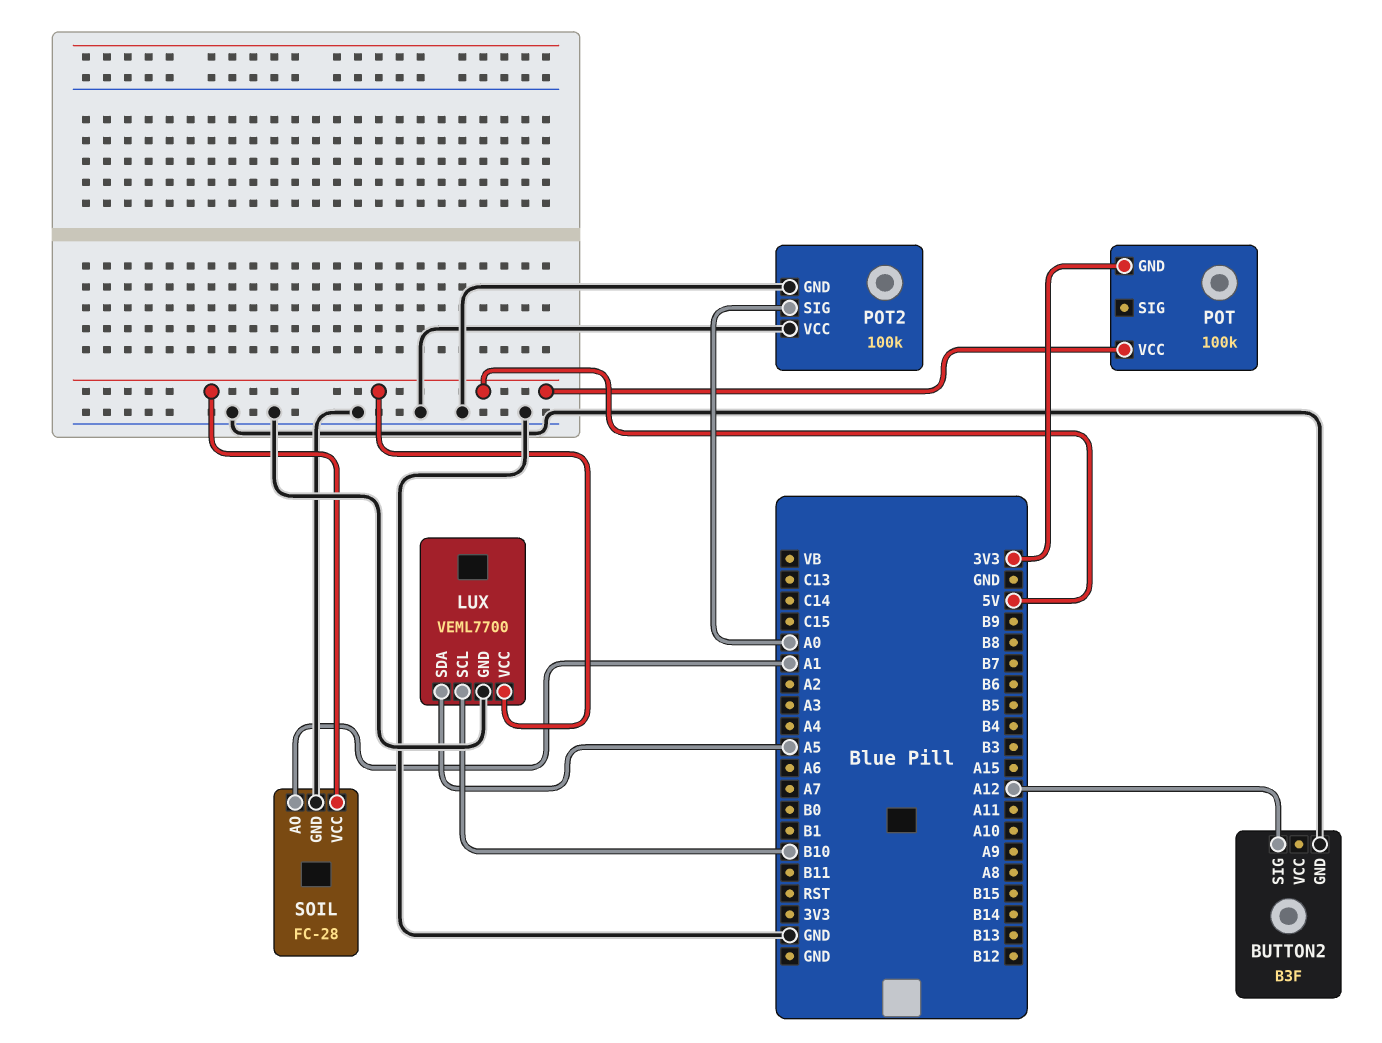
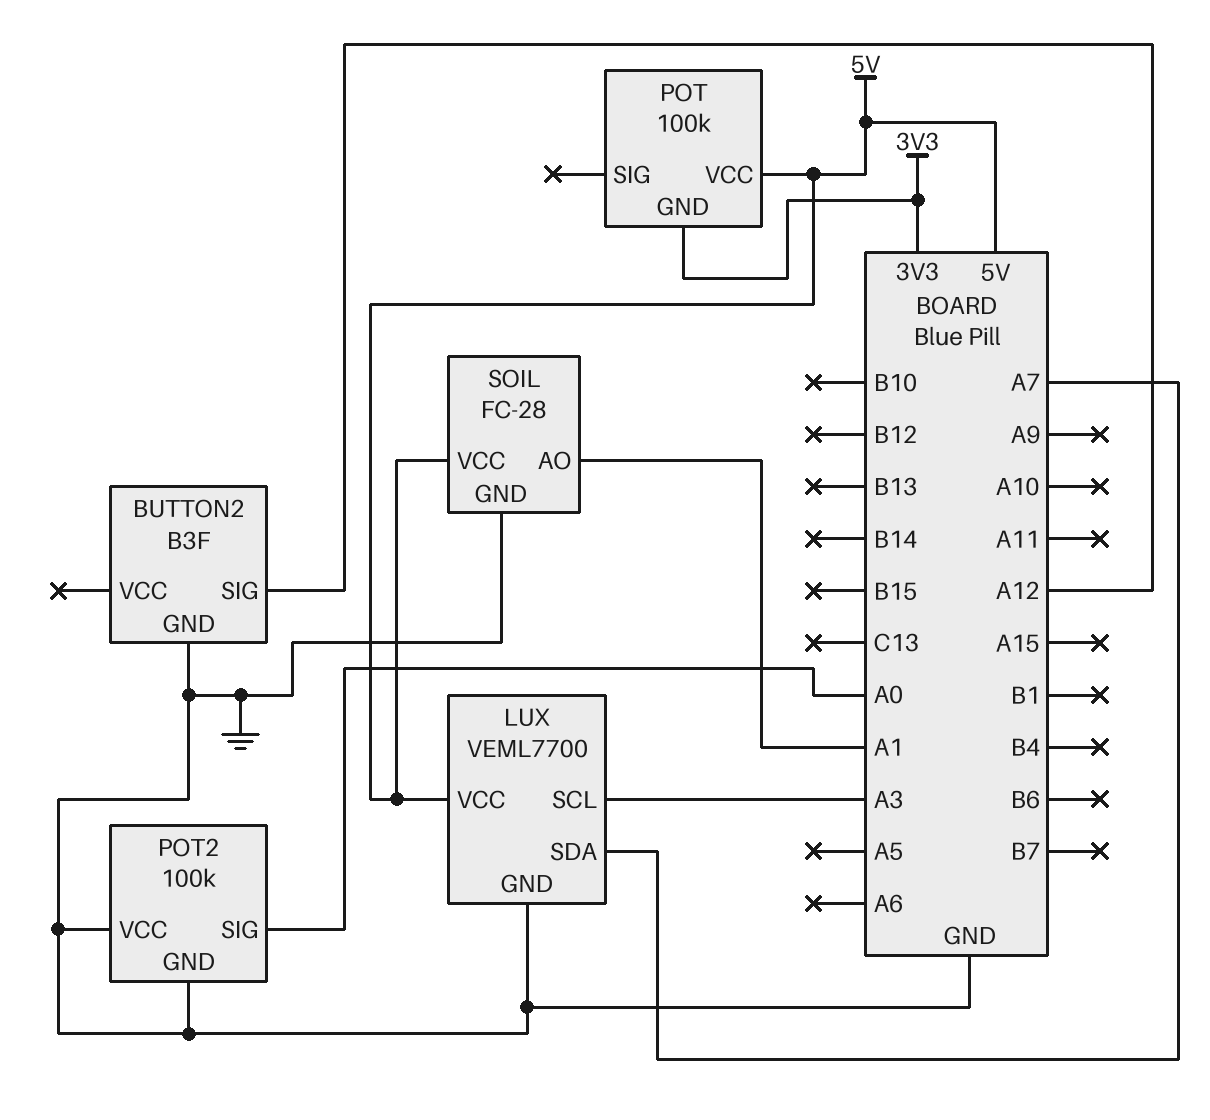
LUX pin SCL: B10 -> A3
LUX pin SDA: A5 -> A7

